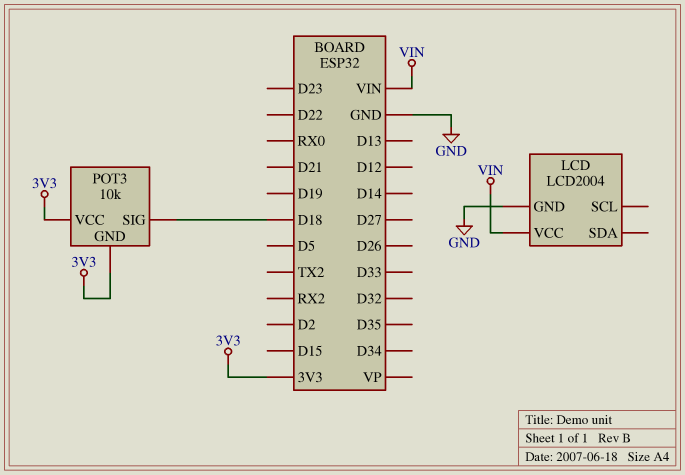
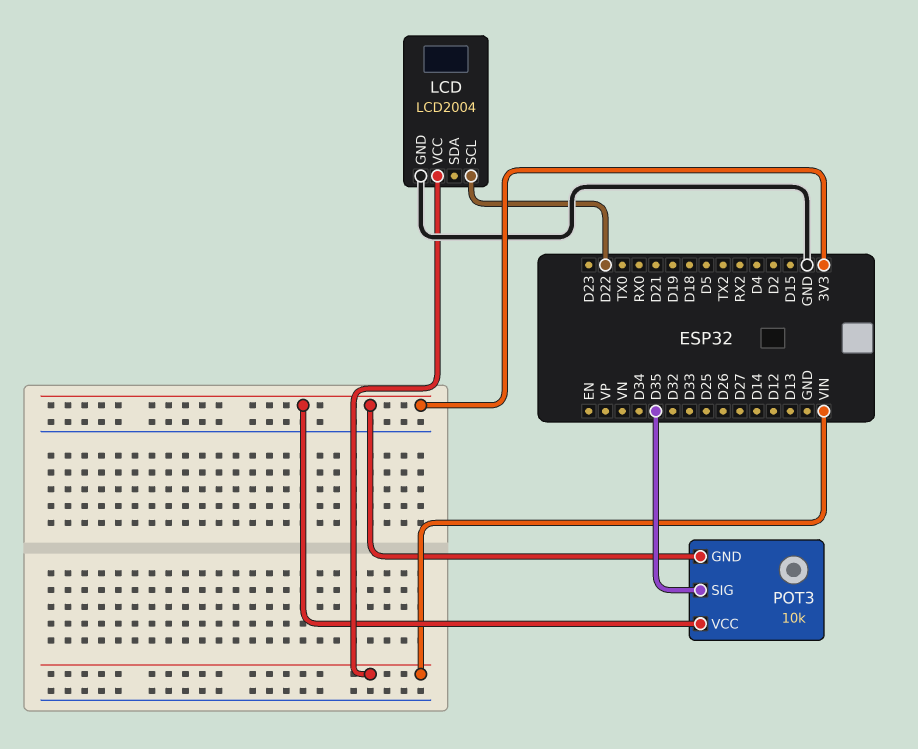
LCD pin SCL: none -> D22
POT3 pin SIG: D18 -> D35

